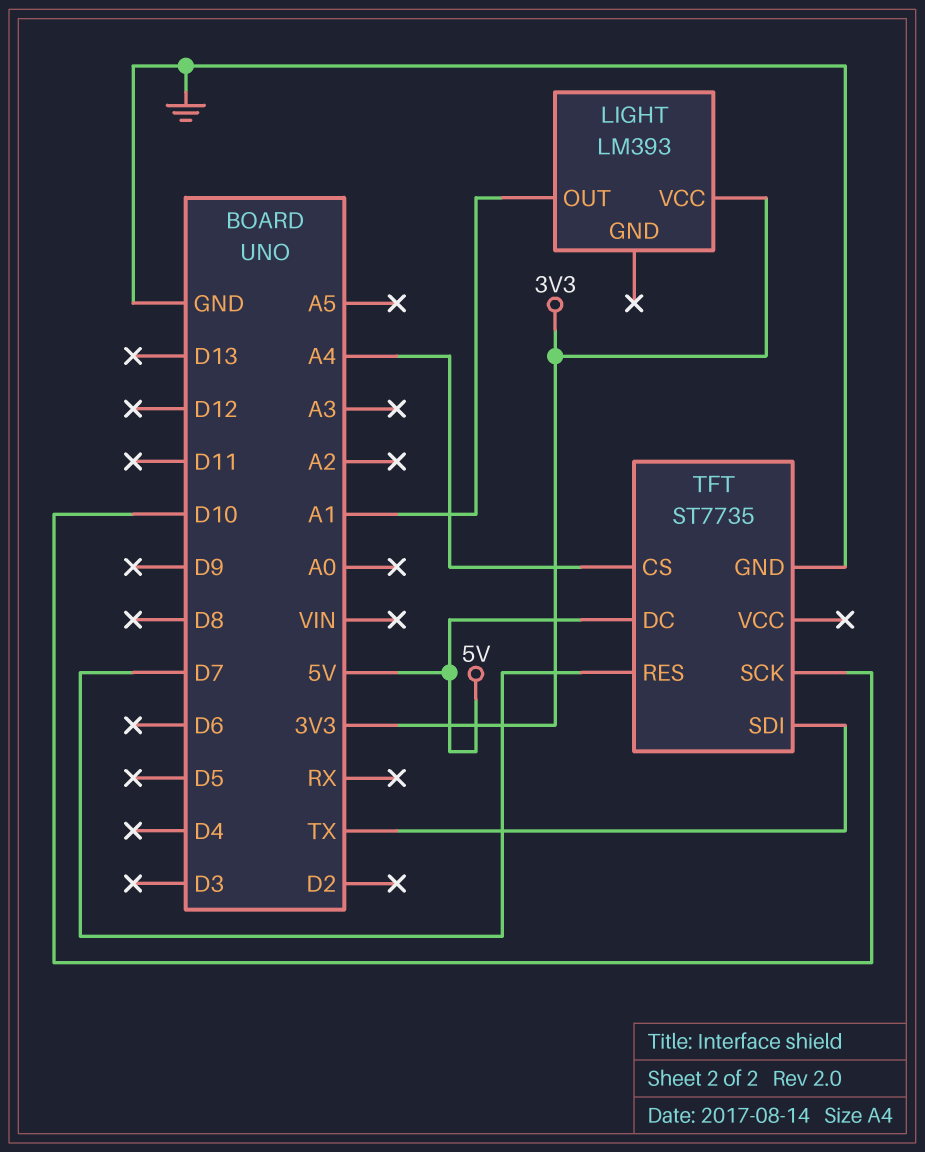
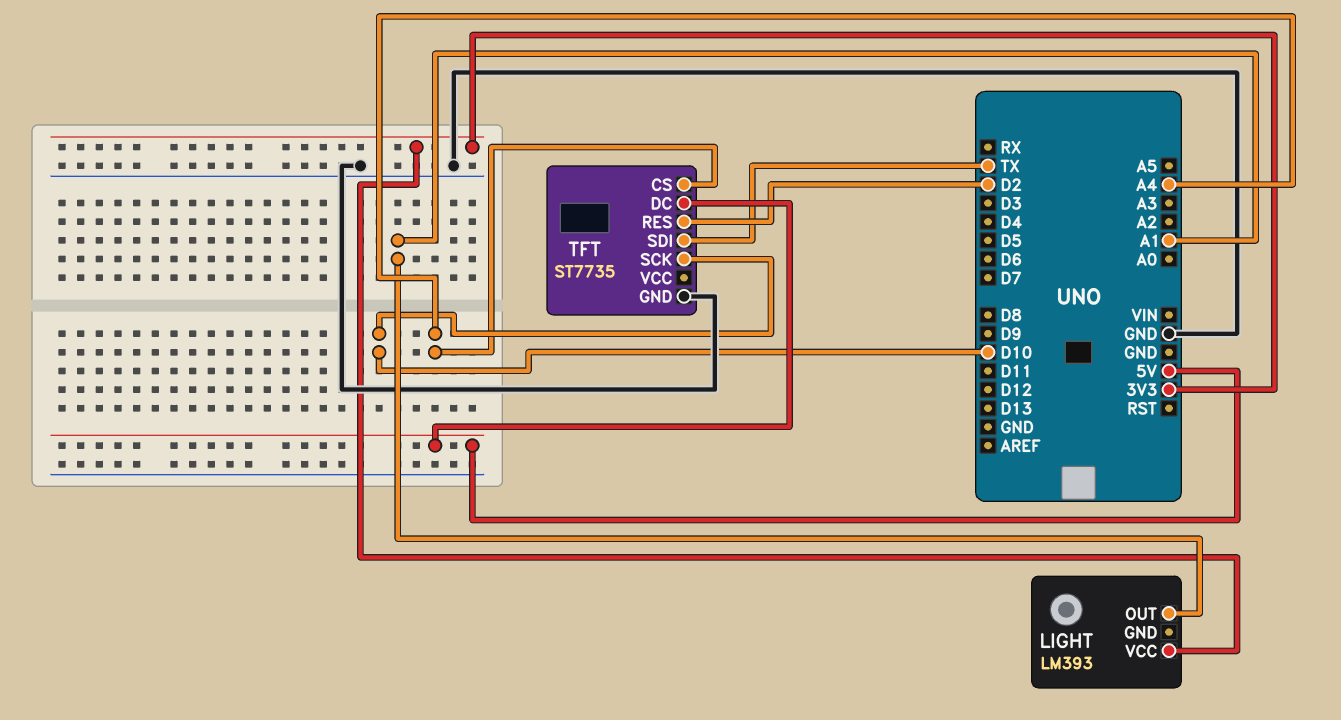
TFT pin RES: D7 -> D2

